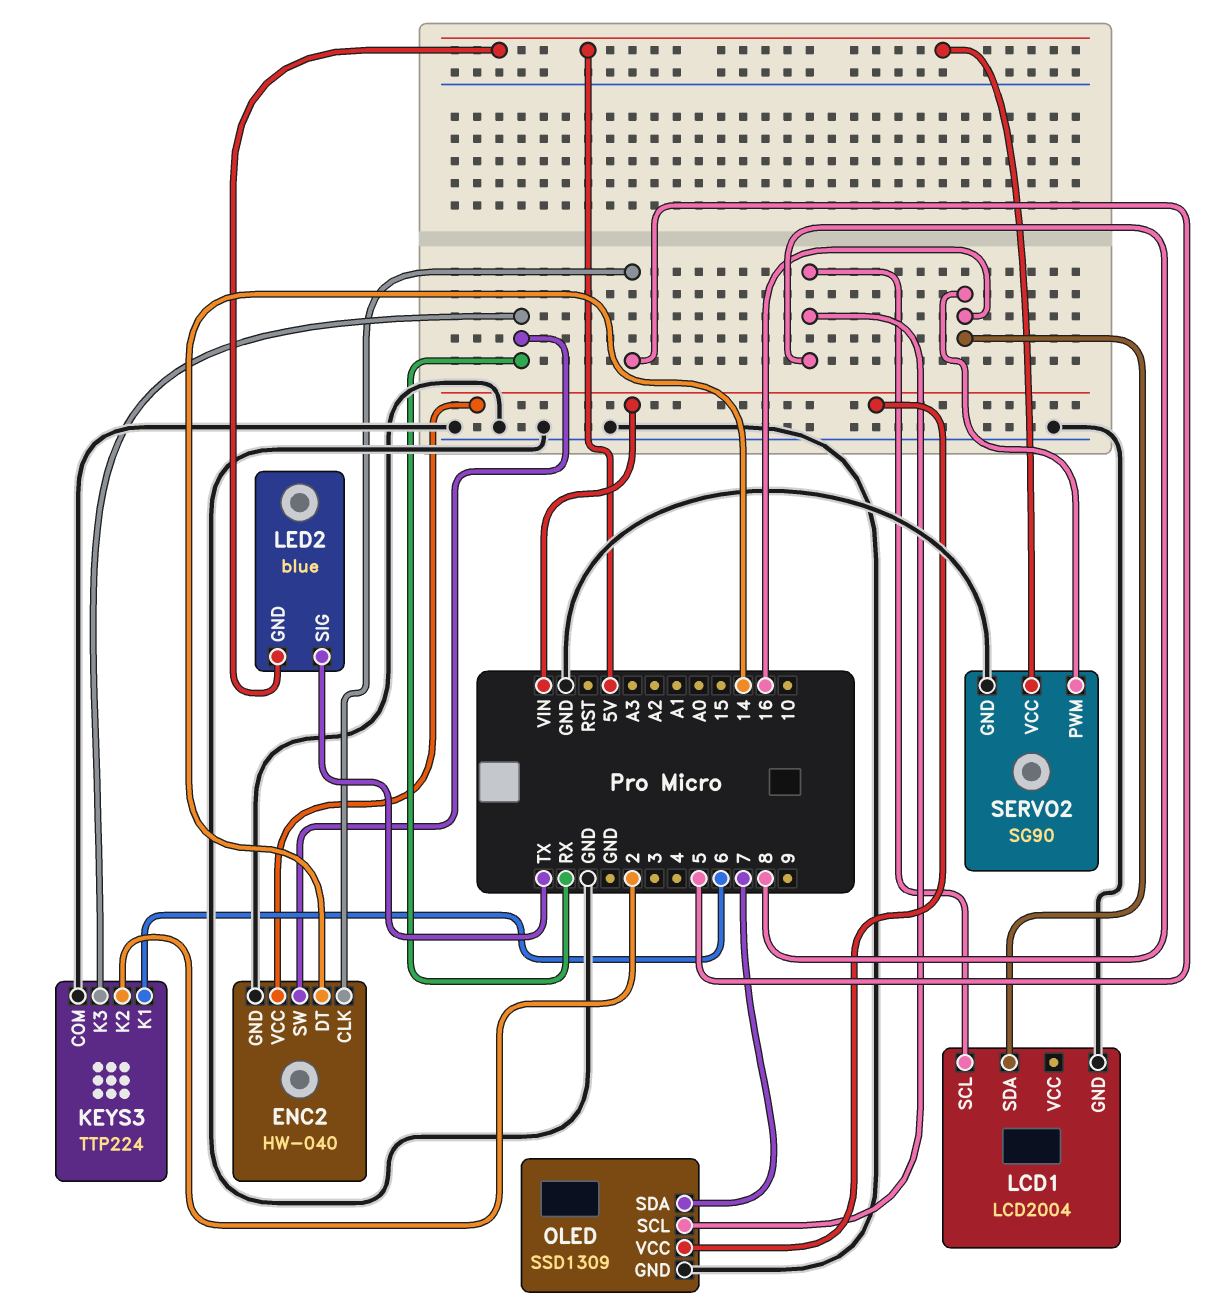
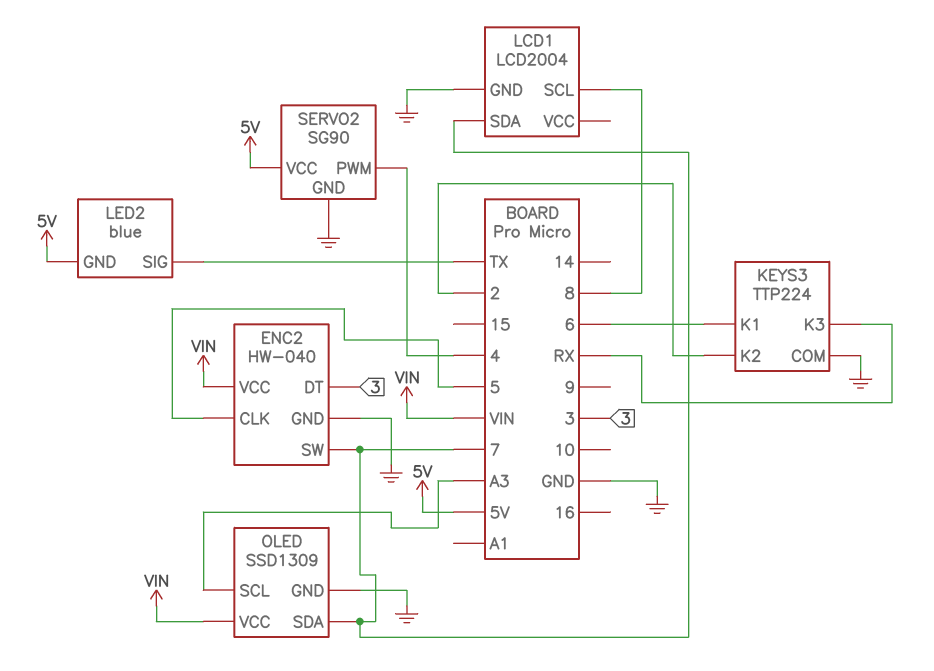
ENC2 pin DT: 14 -> 3
ENC2 pin SW: RX -> 7
LCD1 pin SDA: 16 -> 7
OLED pin SCL: 8 -> A3
SERVO2 pin PWM: 16 -> 4

